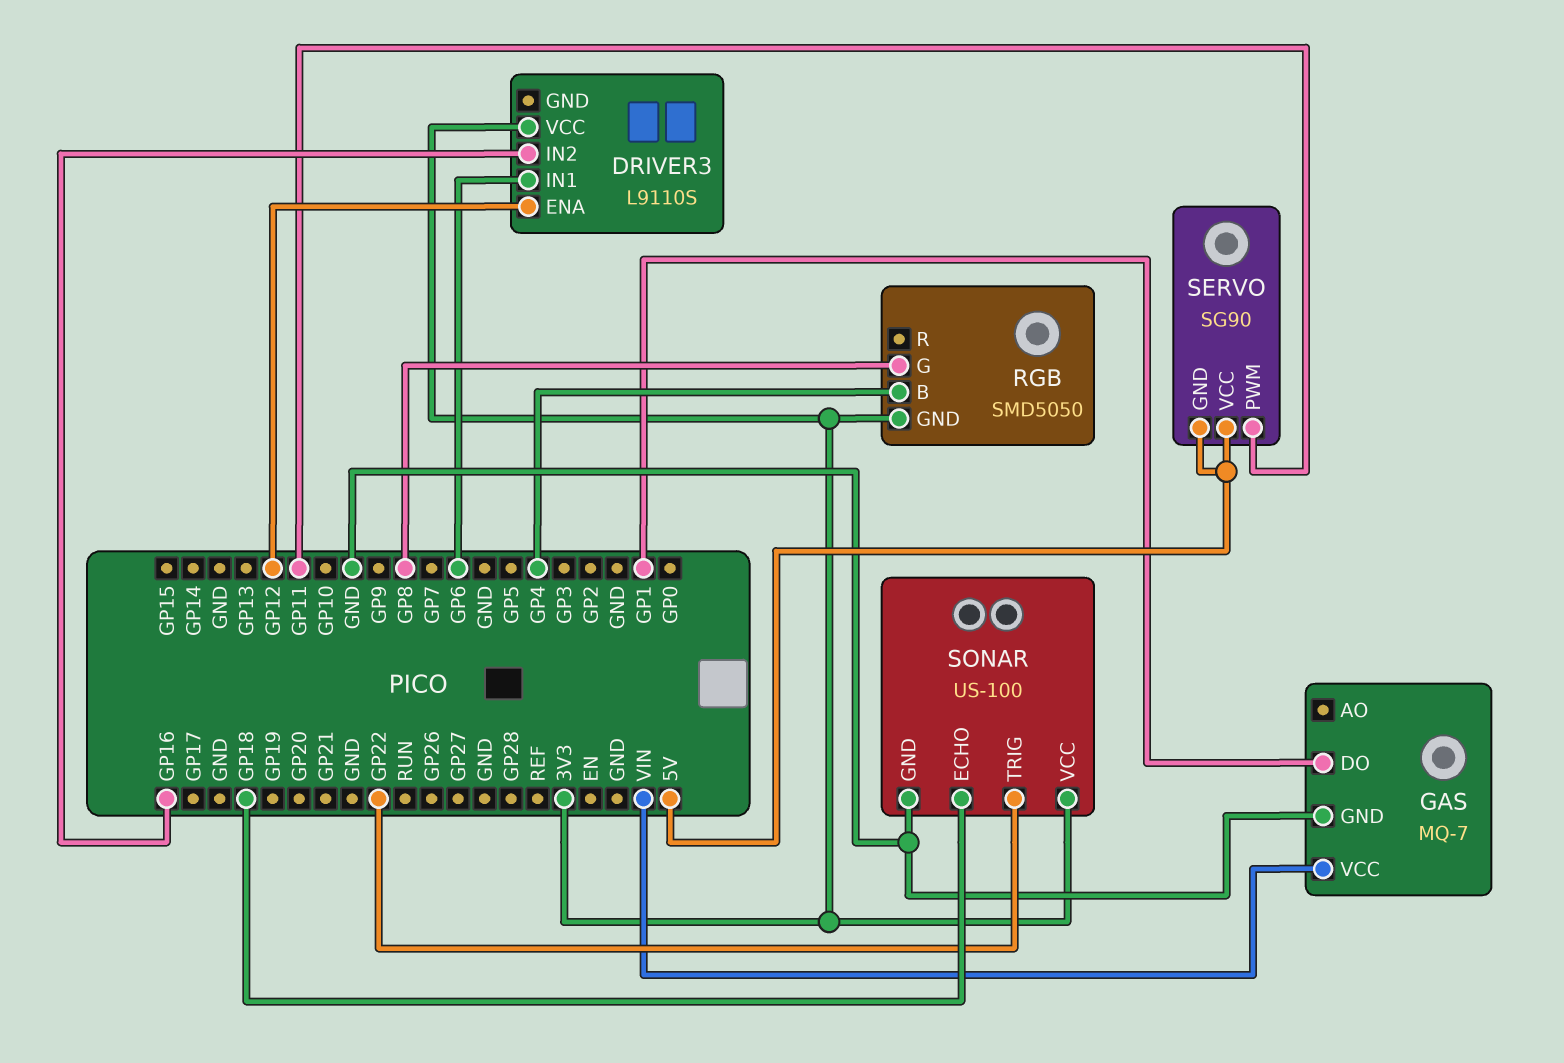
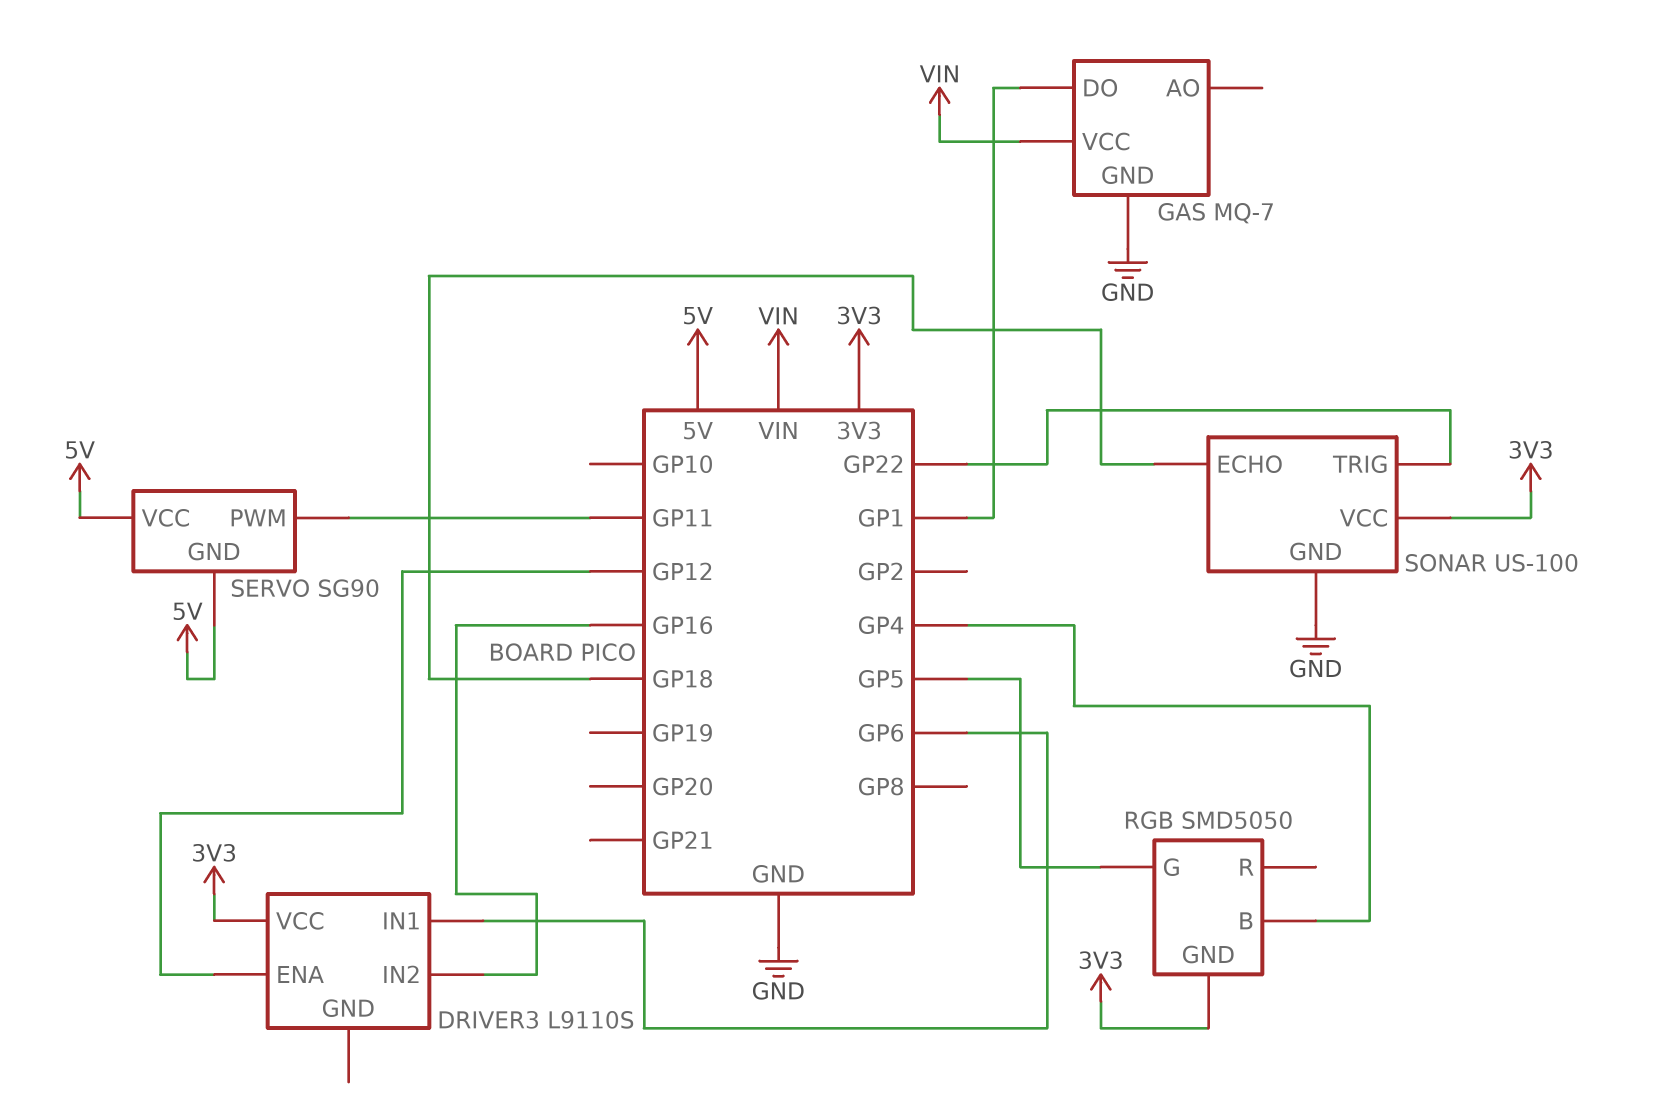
RGB pin G: GP8 -> GP5

